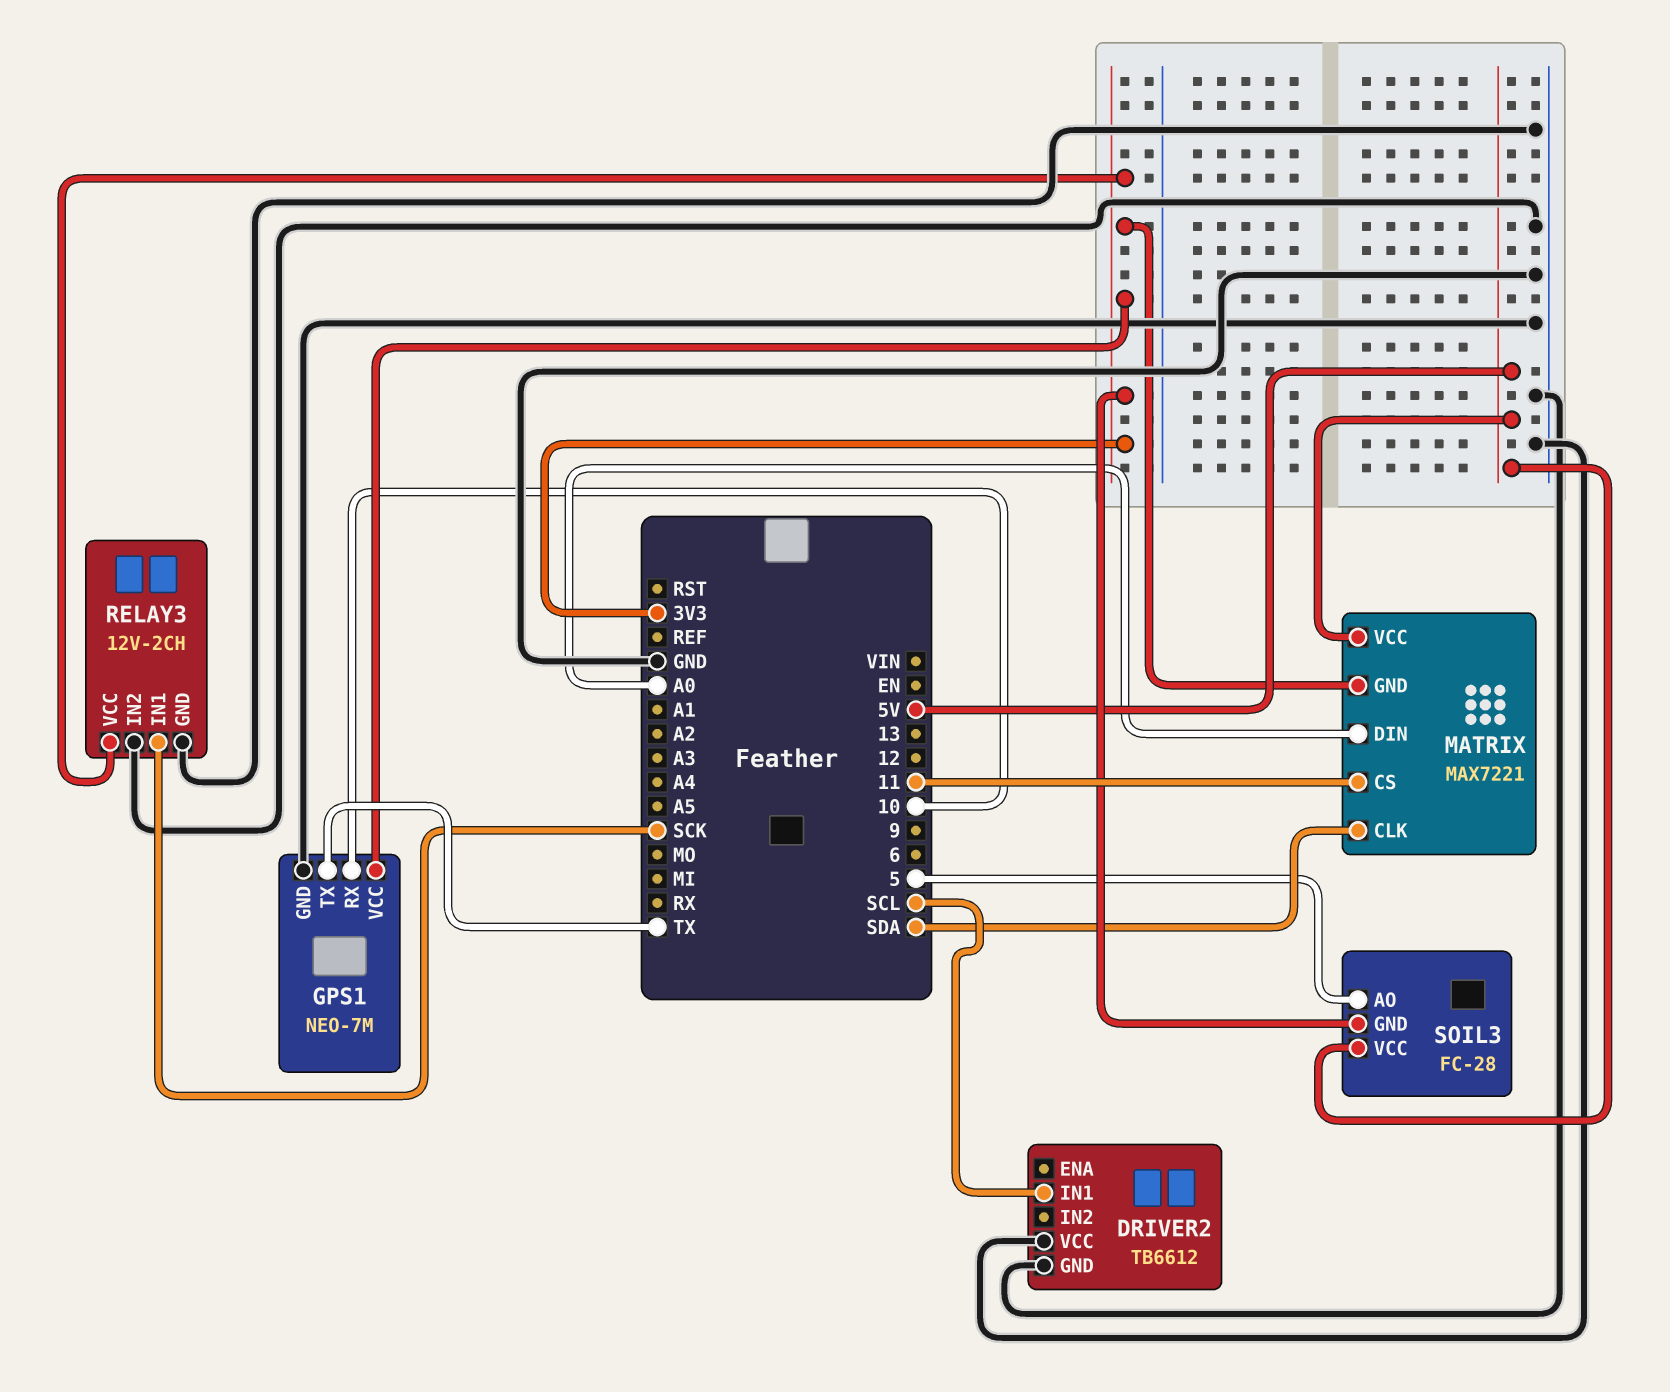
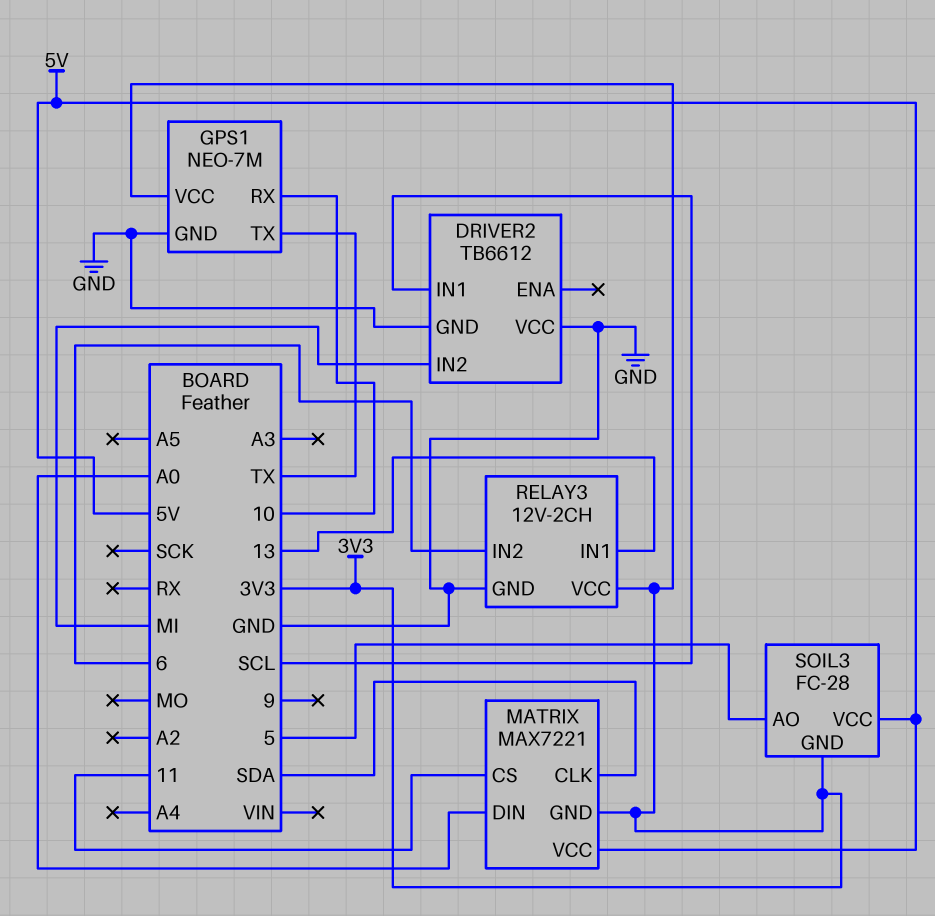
DRIVER2 pin IN2: none -> MI
RELAY3 pin IN1: SCK -> 13
RELAY3 pin IN2: GND -> 6

